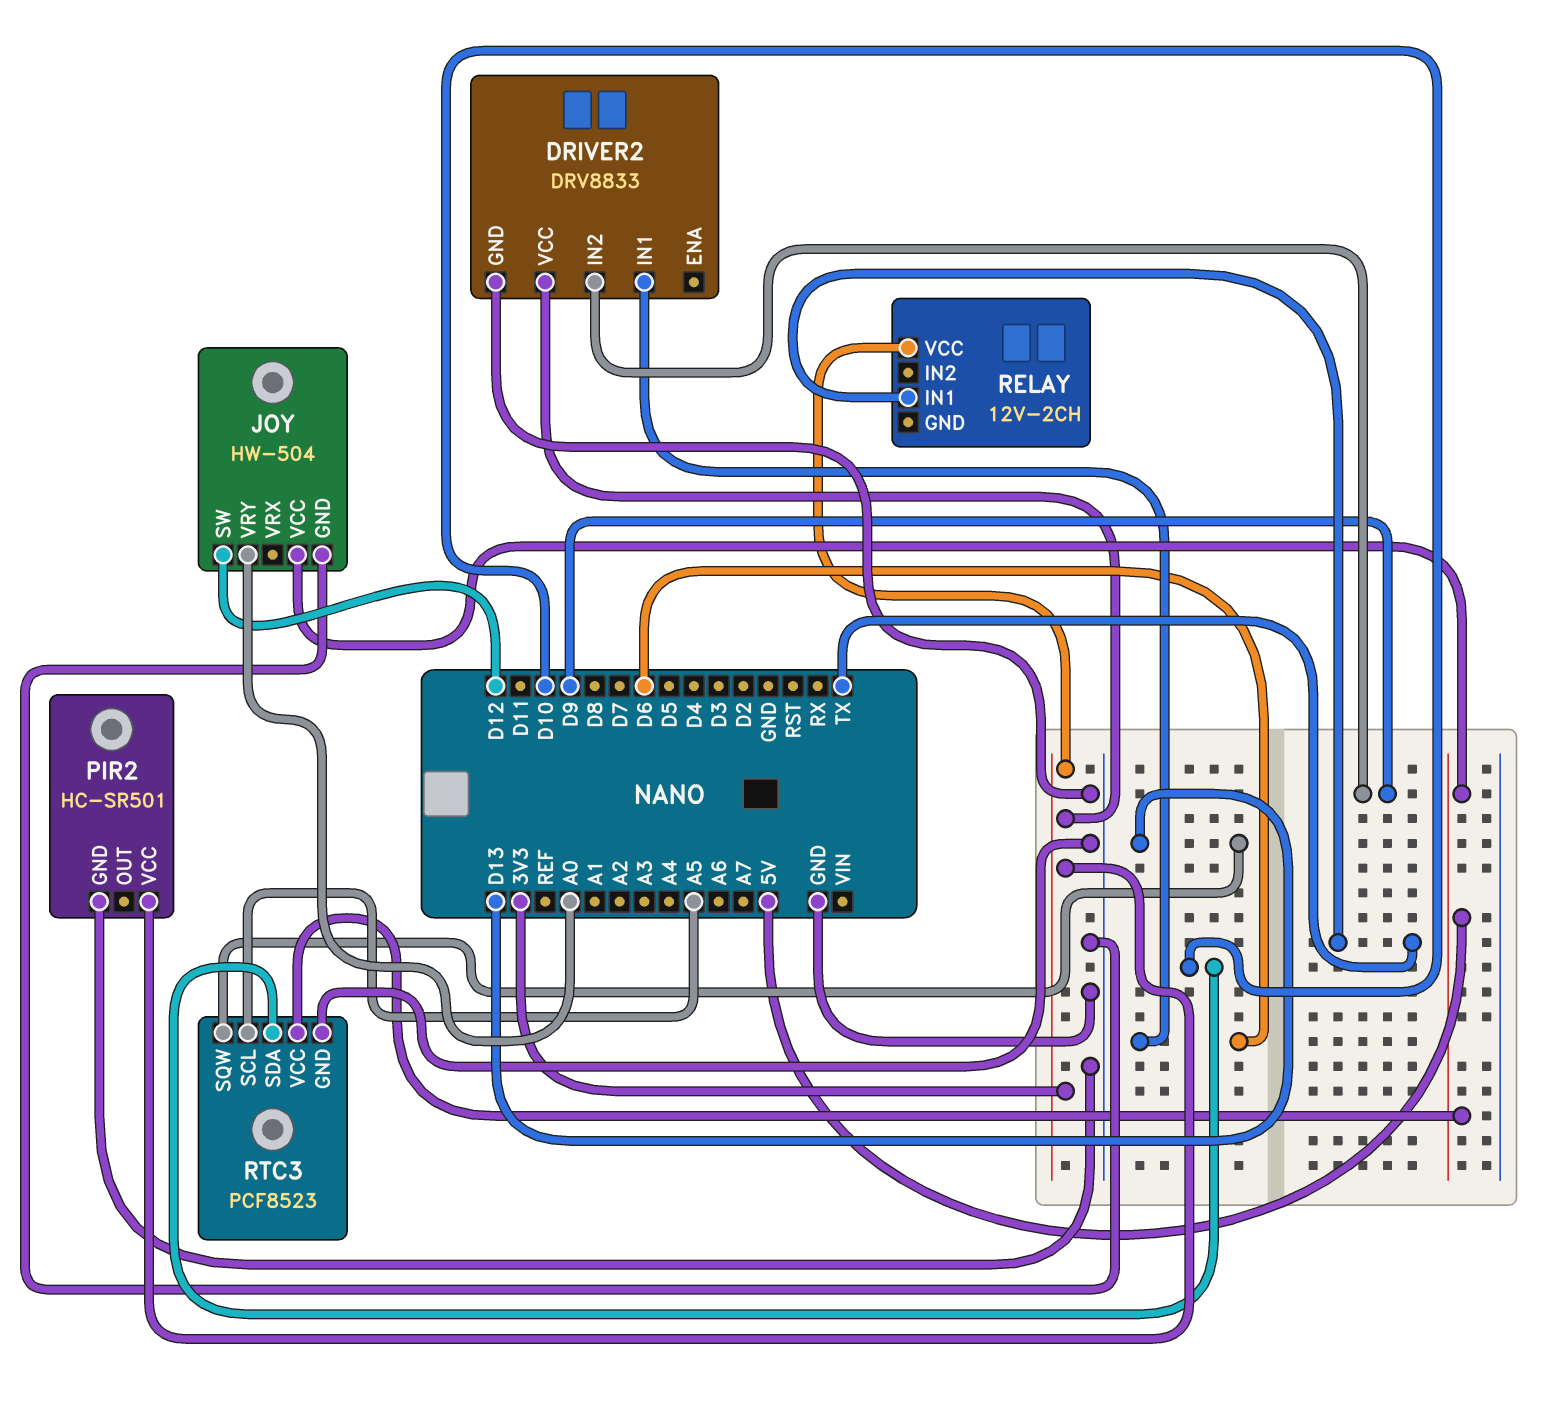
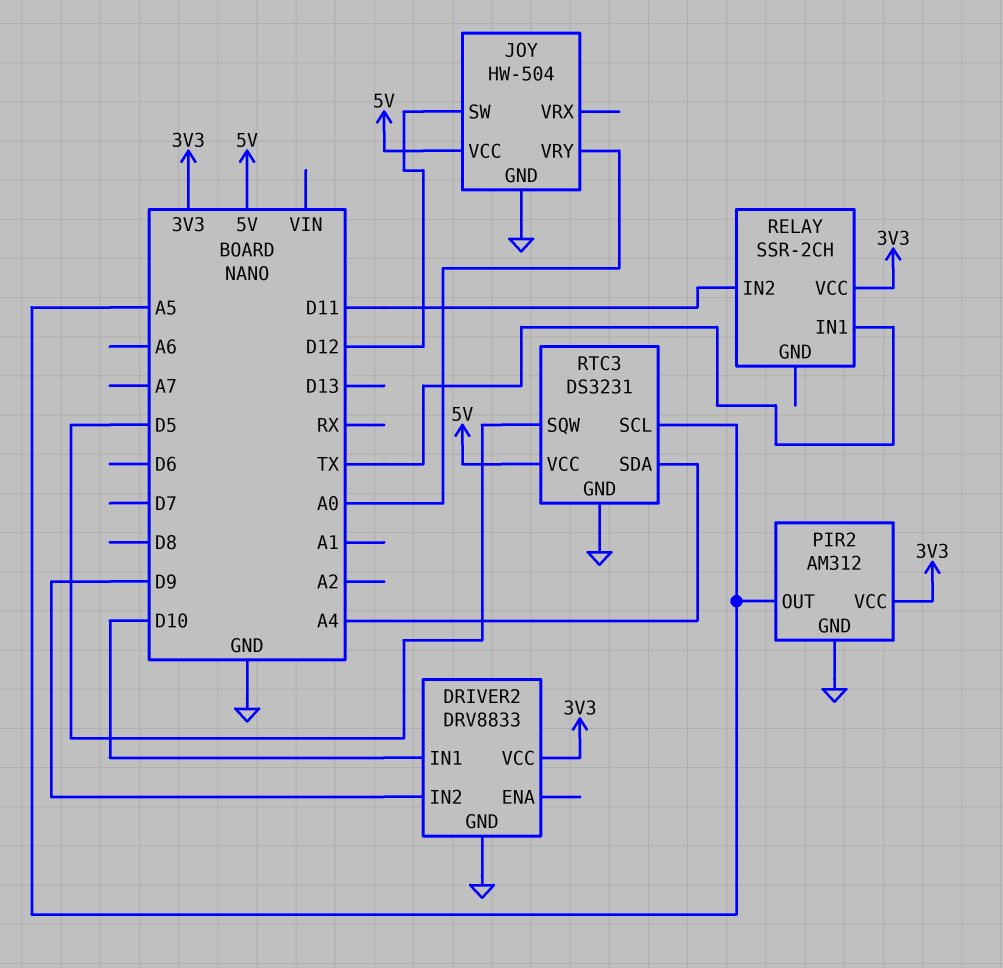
DRIVER2 pin IN1: D6 -> D10
PIR2: HC-SR501 -> AM312
PIR2 pin OUT: none -> A5
RELAY: 12V-2CH -> SSR-2CH
RELAY pin IN2: none -> D11
RTC3: PCF8523 -> DS3231
RTC3 pin SDA: D10 -> A4
RTC3 pin SQW: D13 -> D5

